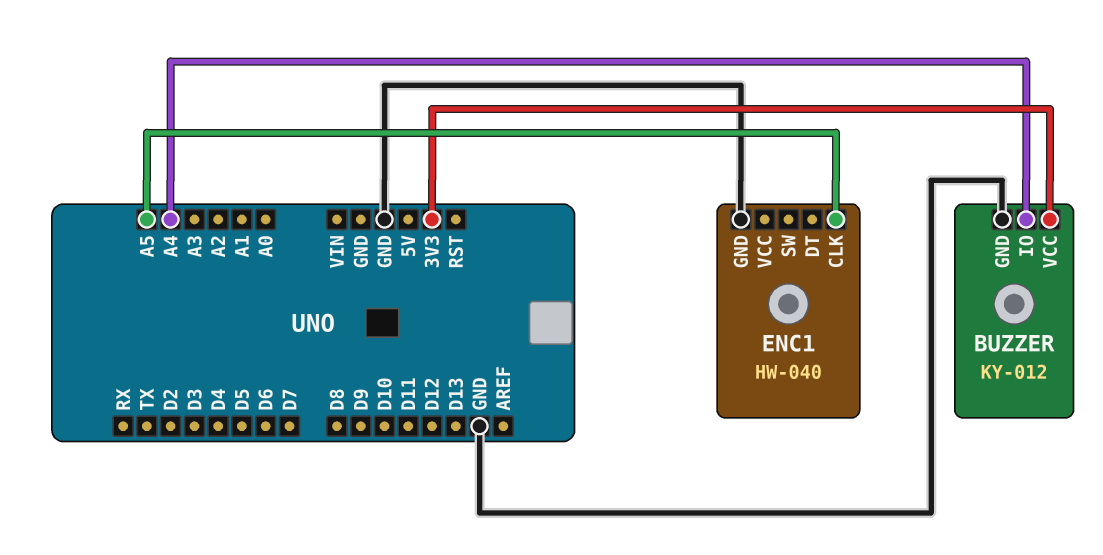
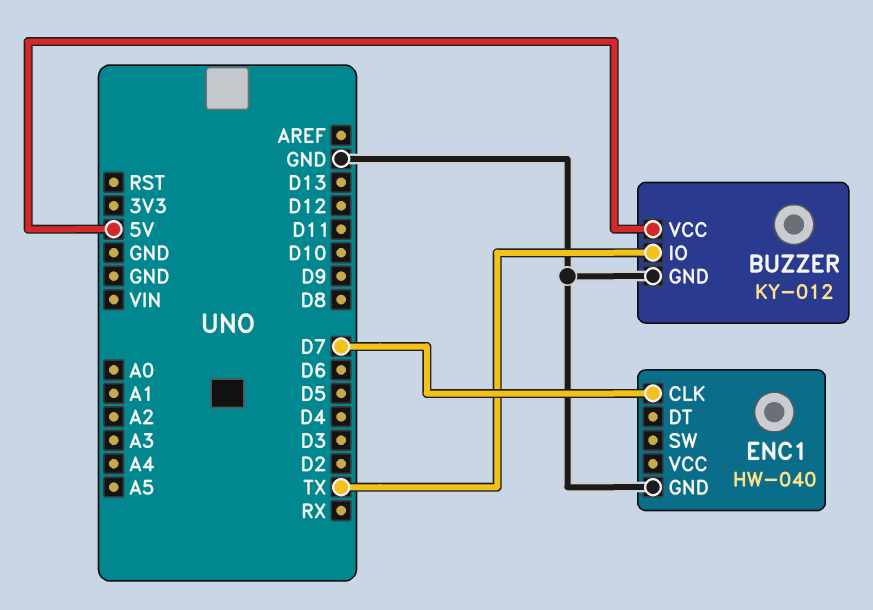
BUZZER pin IO: A4 -> TX
BUZZER pin VCC: 3V3 -> 5V
ENC1 pin CLK: A5 -> D7

